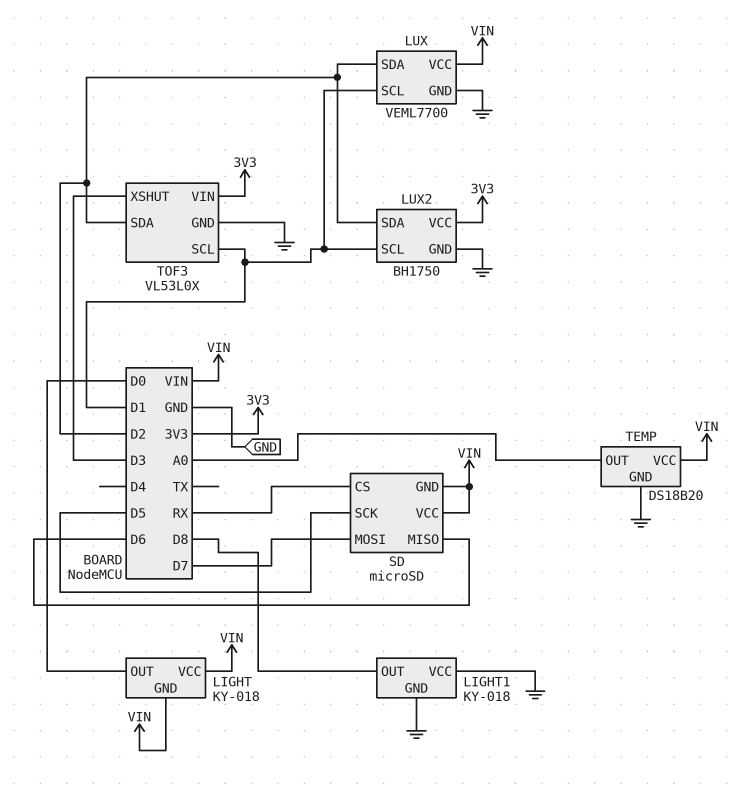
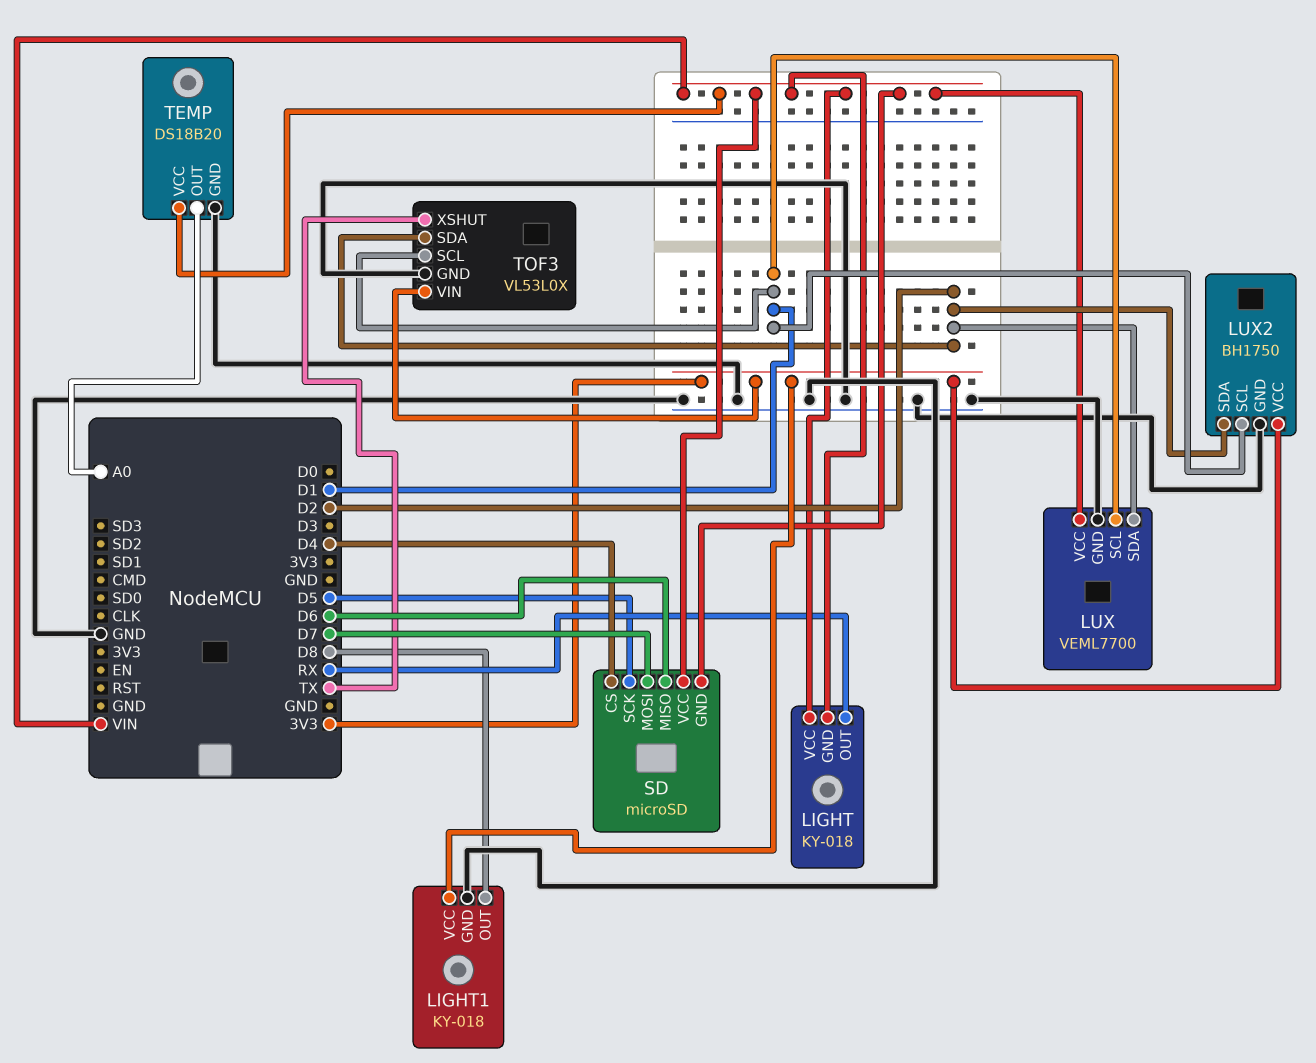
LIGHT pin OUT: D0 -> RX
LIGHT1 pin VCC: GND -> 3V3
SD pin CS: RX -> D4
TOF3 pin XSHUT: D3 -> TX

